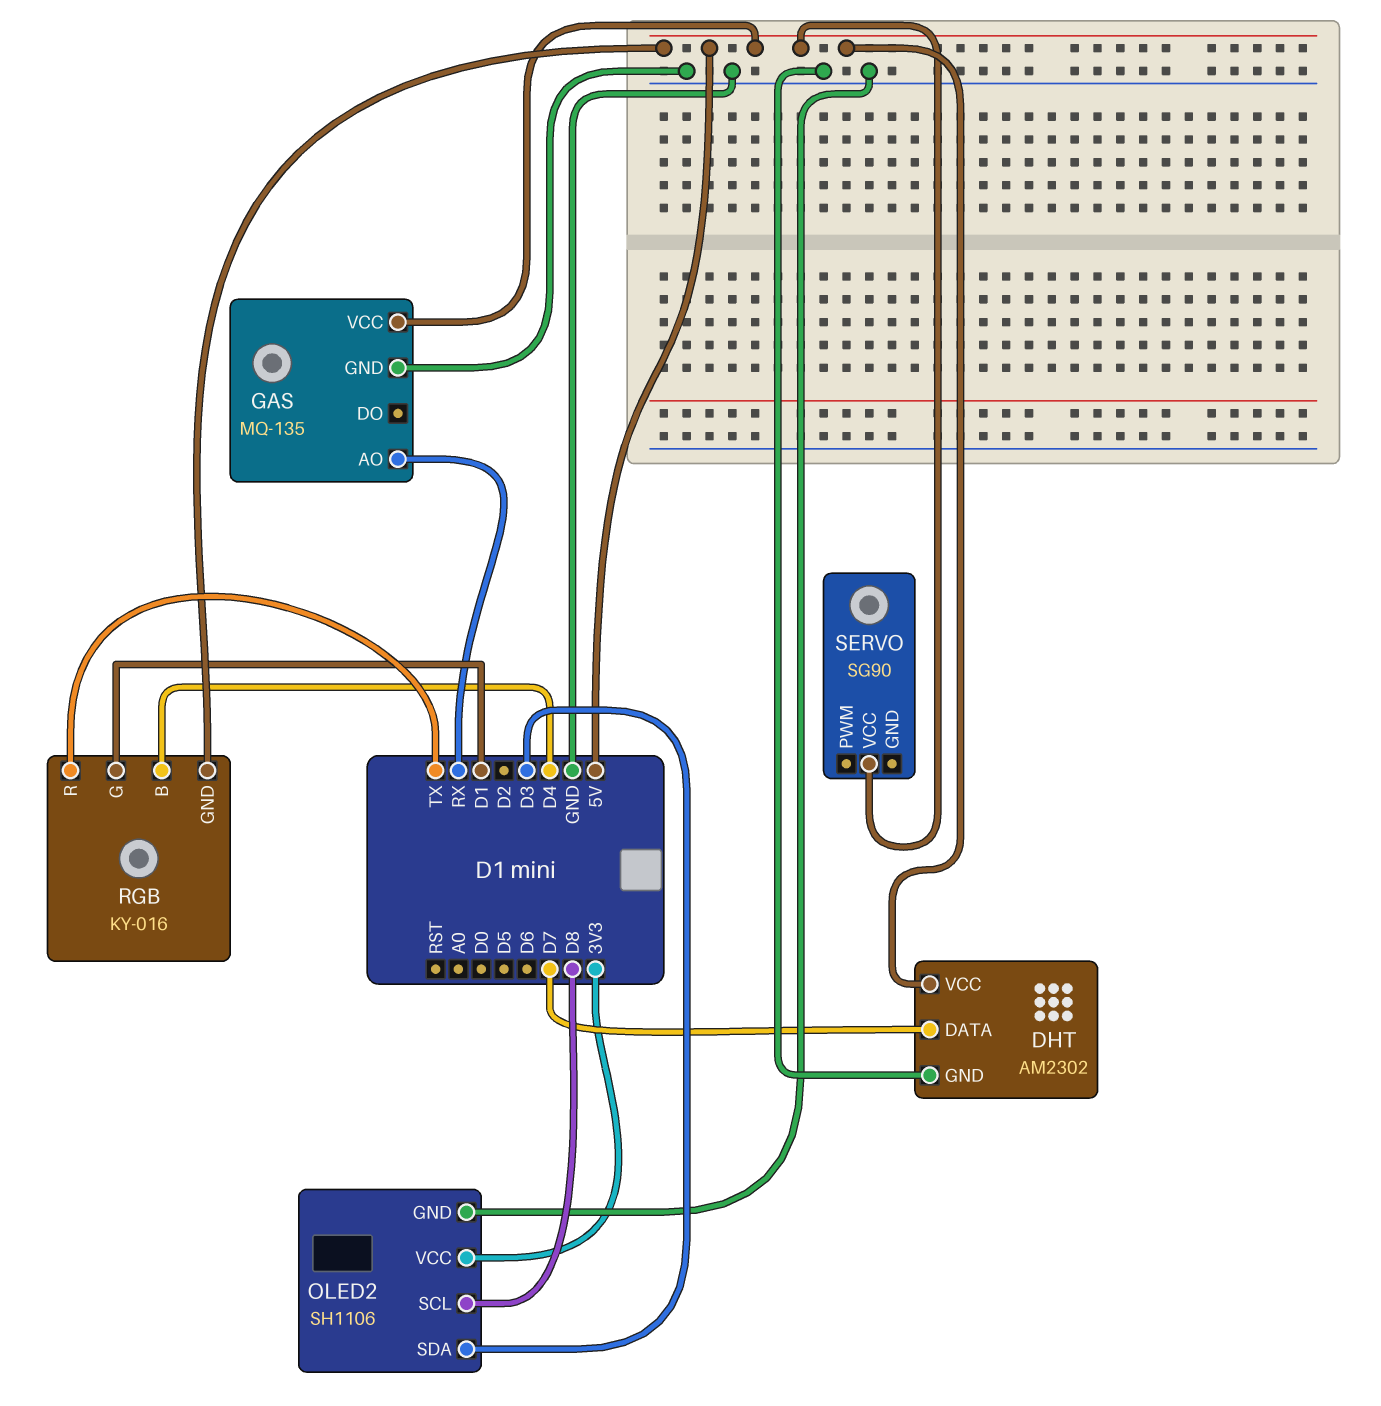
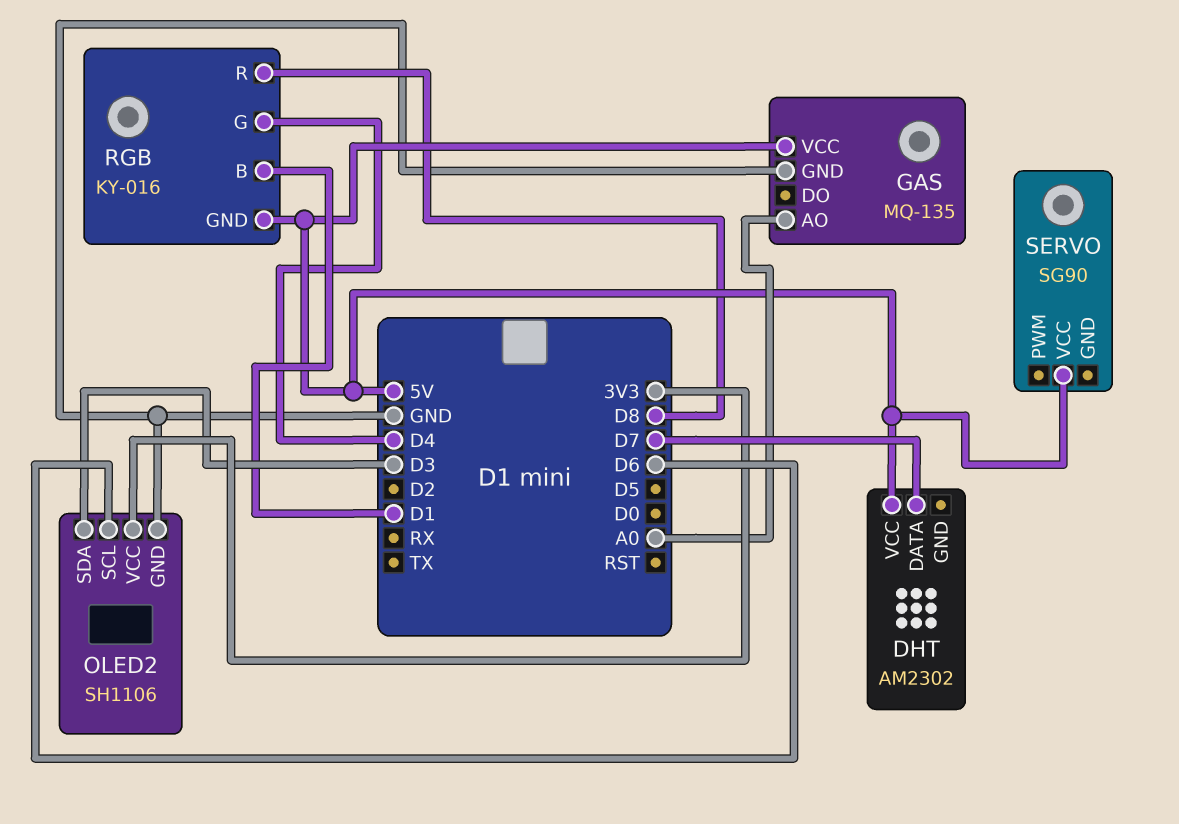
DHT pin GND: GND -> none
GAS pin AO: RX -> A0
OLED2 pin SCL: D8 -> D6
RGB pin B: D4 -> D1
RGB pin G: D1 -> D4
RGB pin R: TX -> D8

